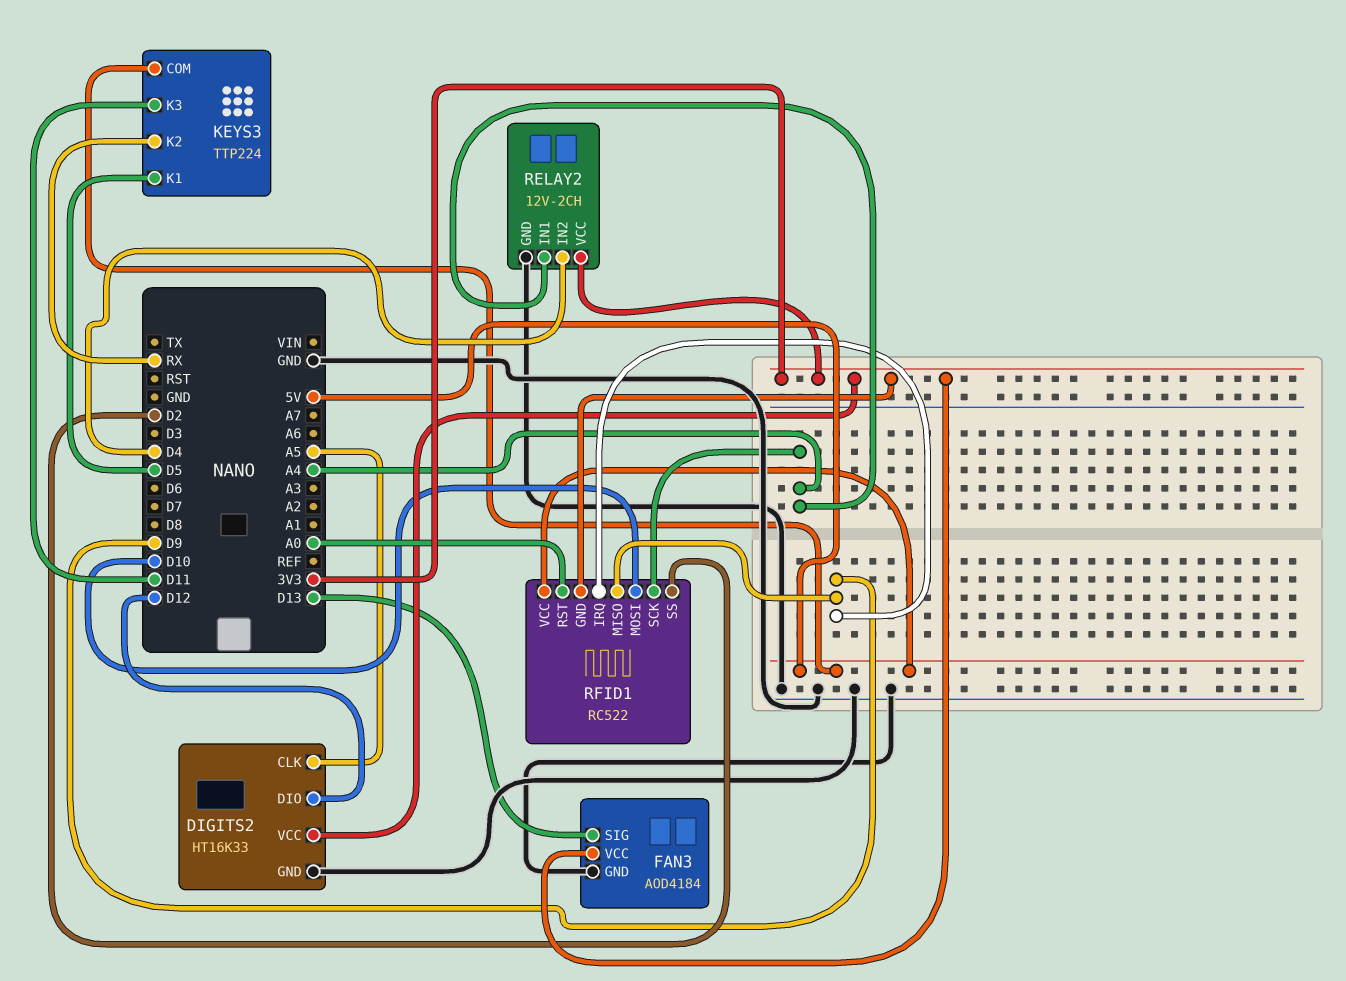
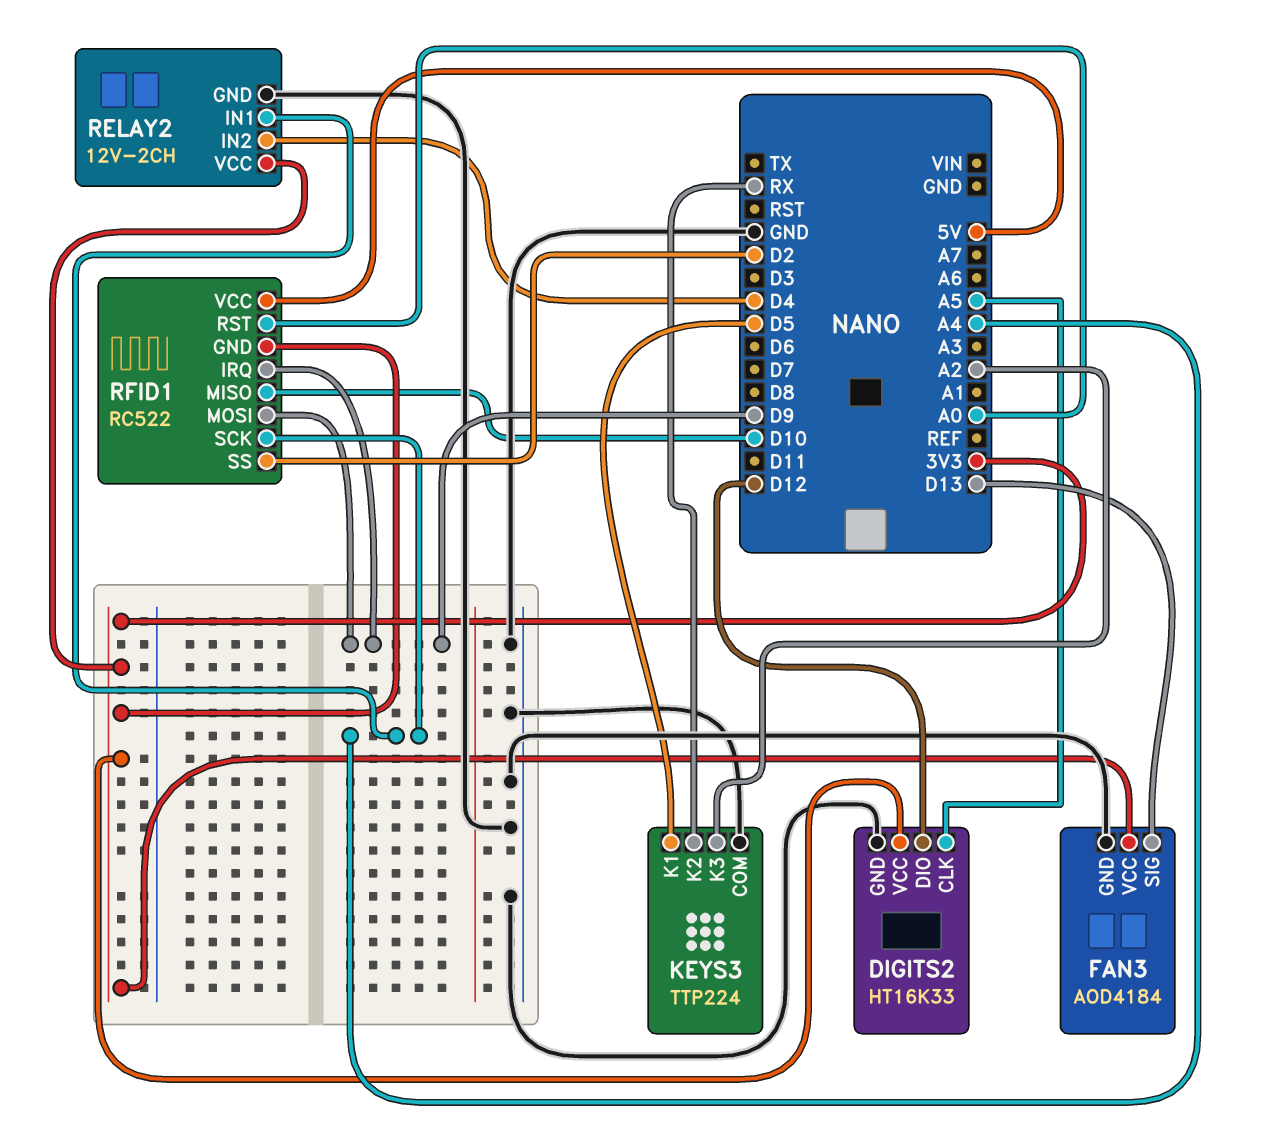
KEYS3 pin COM: 5V -> GND
KEYS3 pin K3: D11 -> A2
RFID1 pin MISO: D9 -> D10
RFID1 pin MOSI: D10 -> D9

